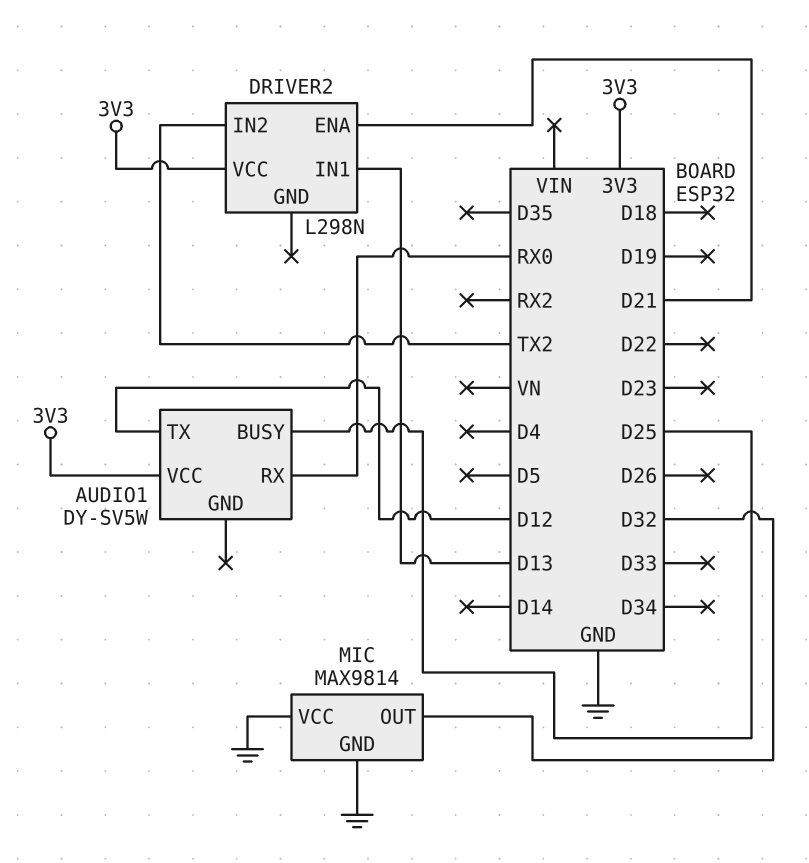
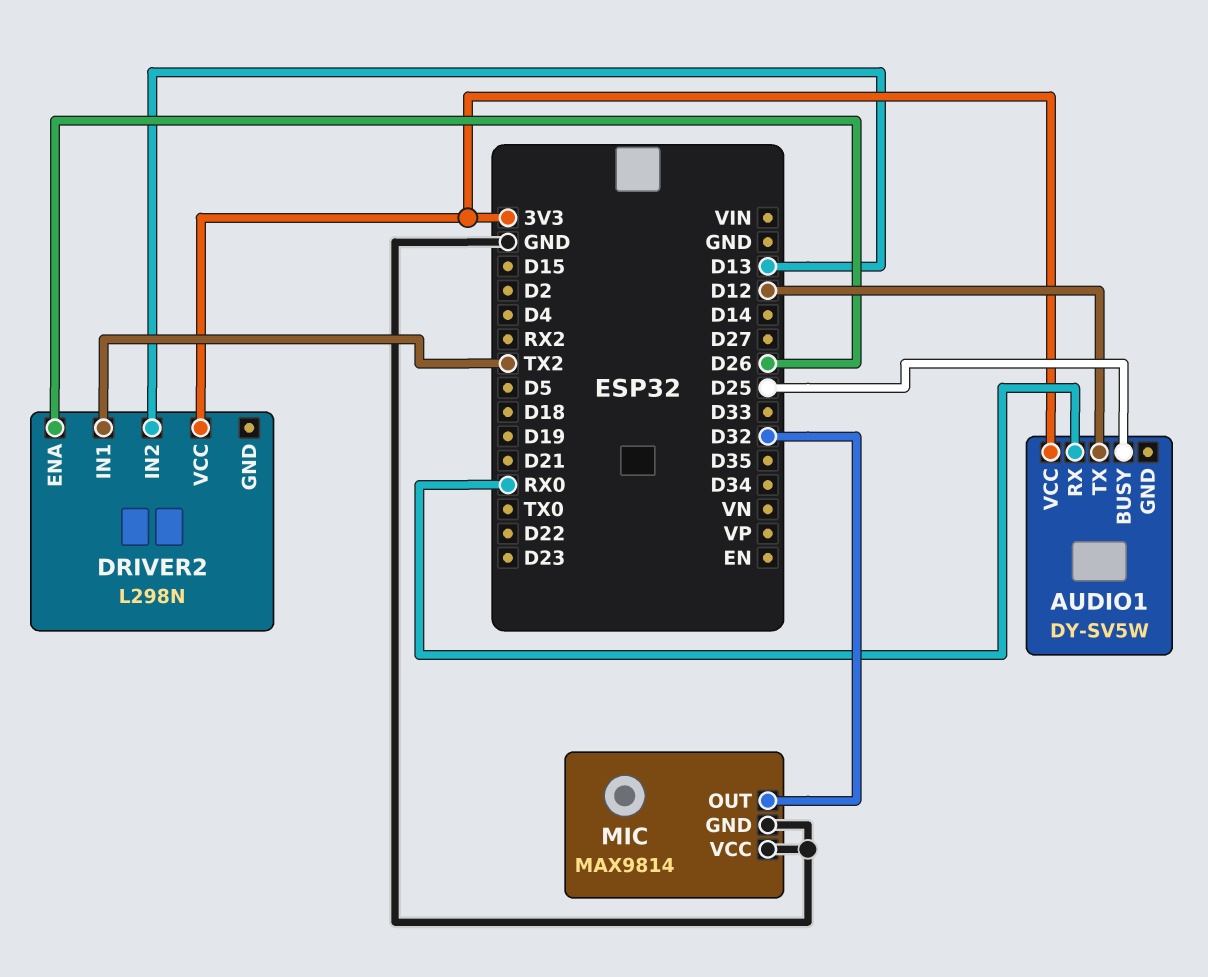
DRIVER2 pin ENA: D21 -> D26
DRIVER2 pin IN1: D13 -> TX2
DRIVER2 pin IN2: TX2 -> D13

